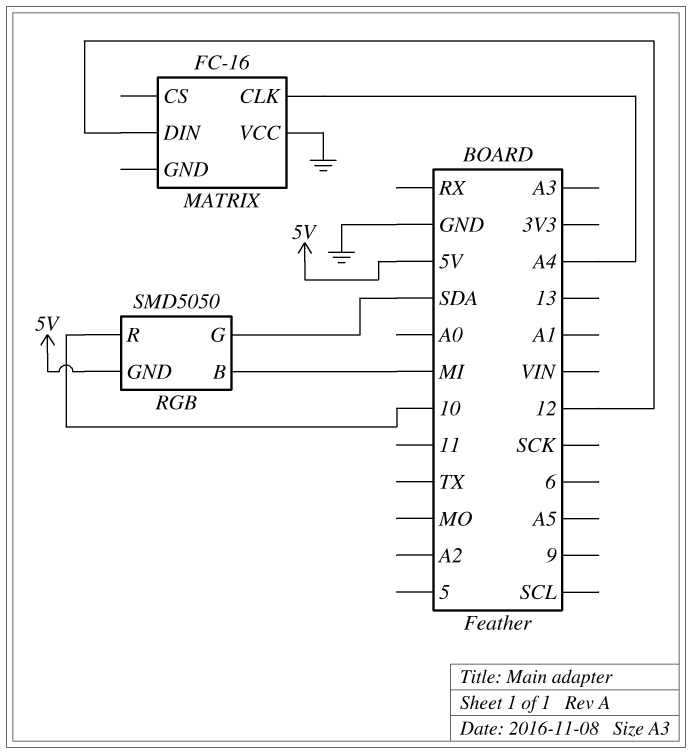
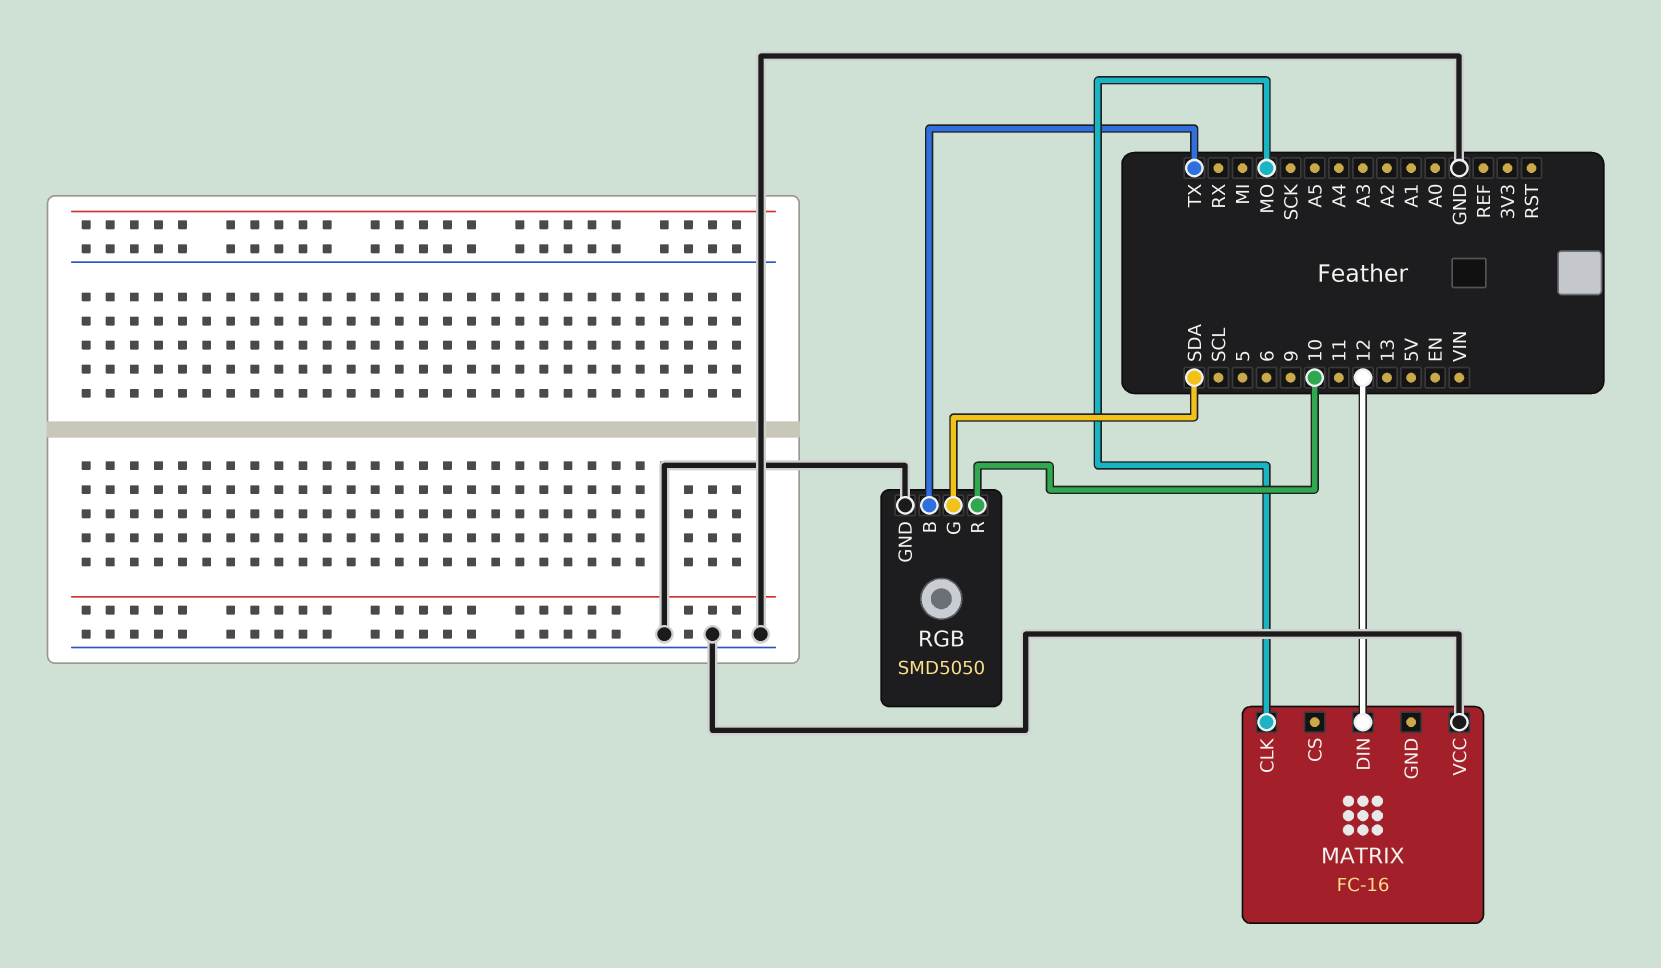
MATRIX pin CLK: A4 -> MO
RGB pin B: MI -> TX
RGB pin GND: 5V -> GND

